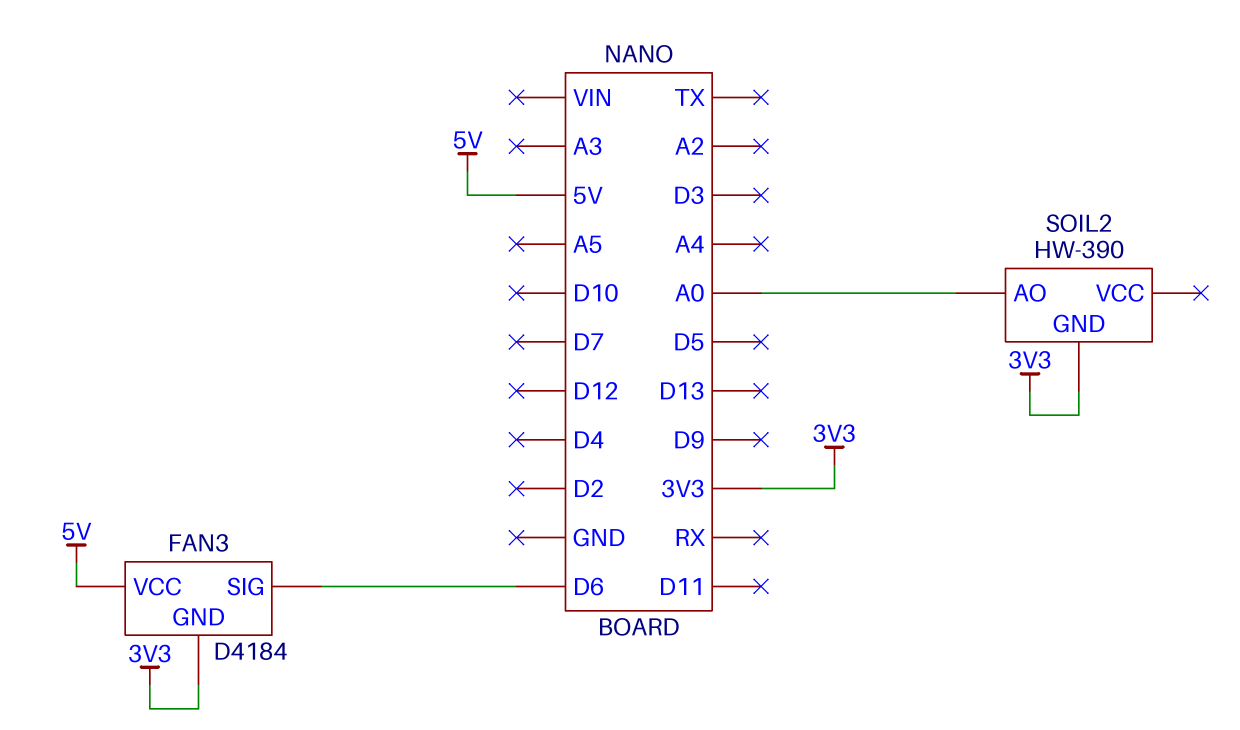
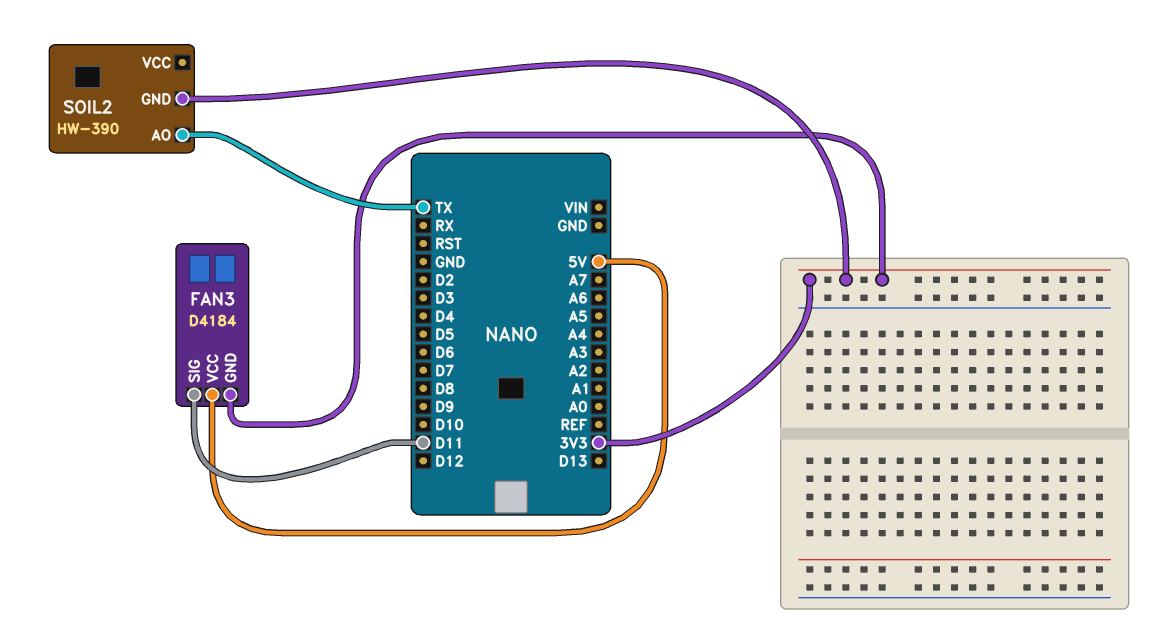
FAN3 pin SIG: D6 -> D11
SOIL2 pin AO: A0 -> TX

